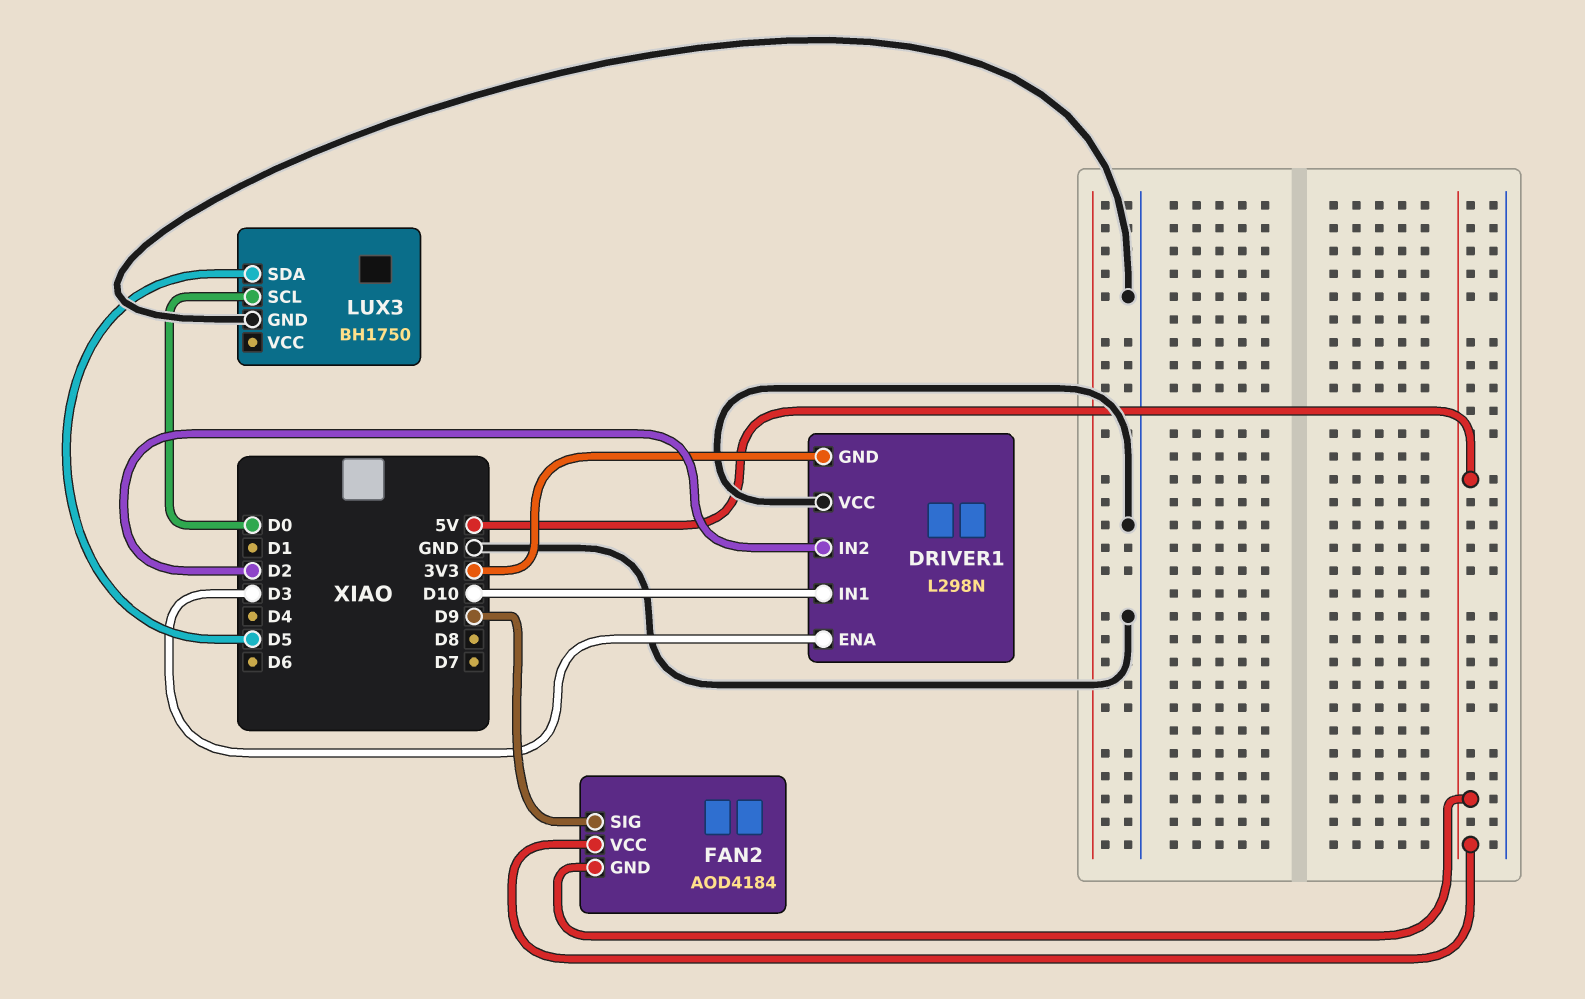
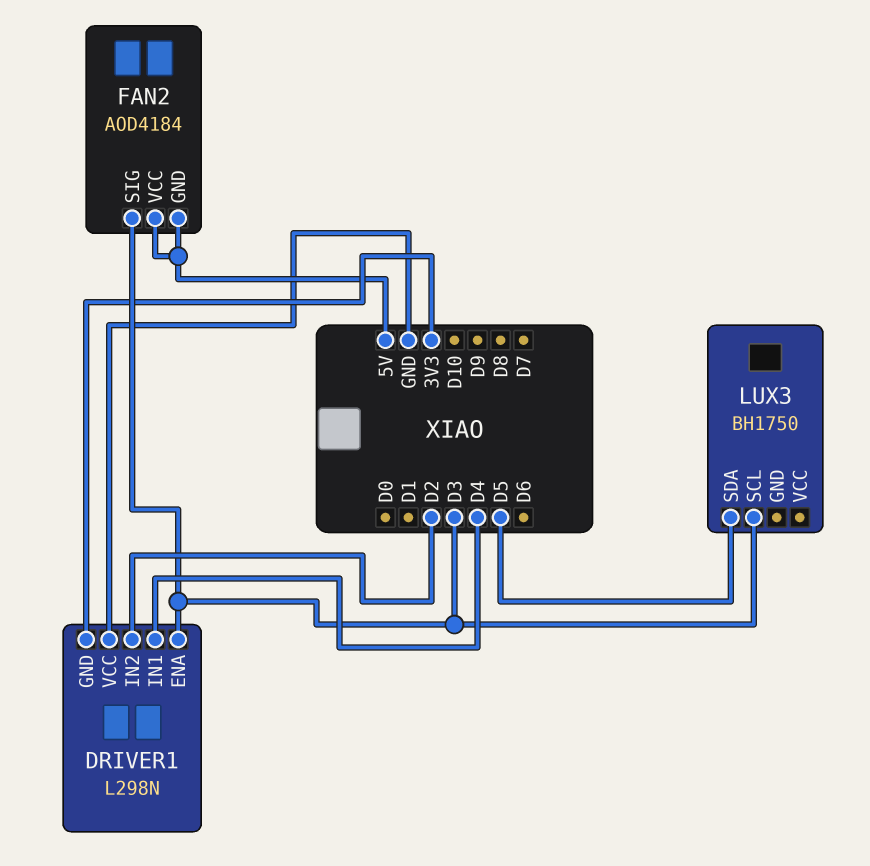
DRIVER1 pin IN1: D10 -> D4
FAN2 pin SIG: D9 -> D3
LUX3 pin GND: GND -> none
LUX3 pin SCL: D0 -> D3

